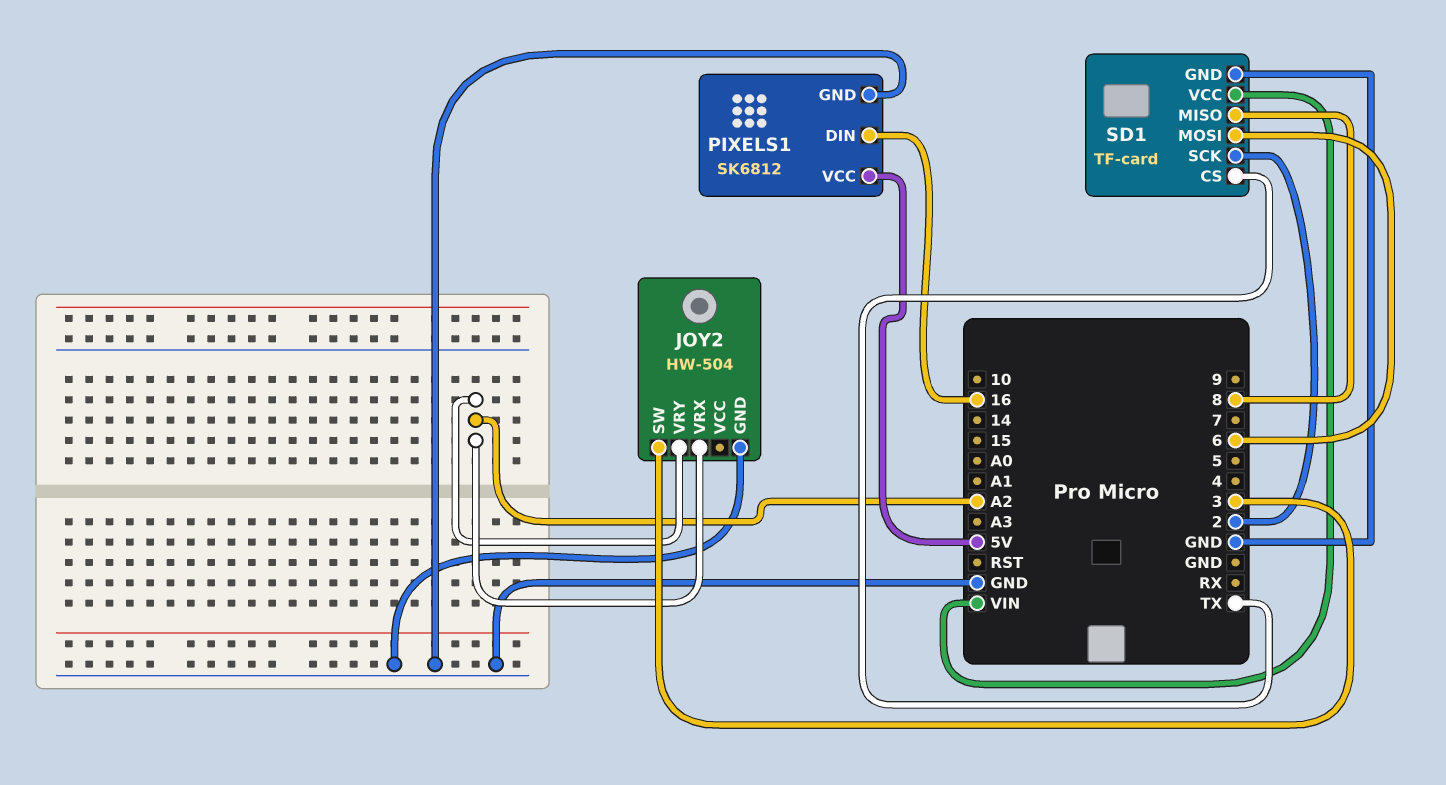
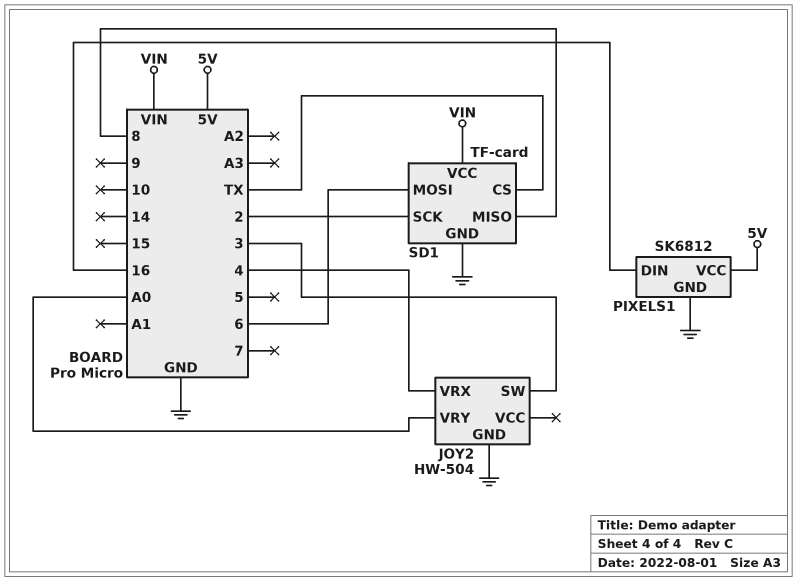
JOY2 pin VRX: A2 -> 4
JOY2 pin VRY: A2 -> A0

